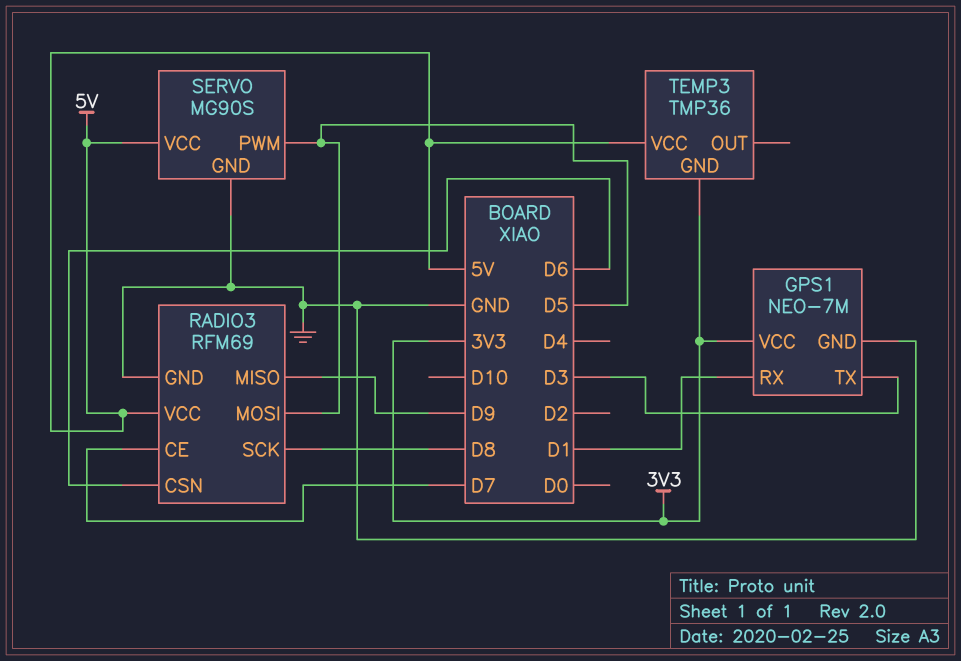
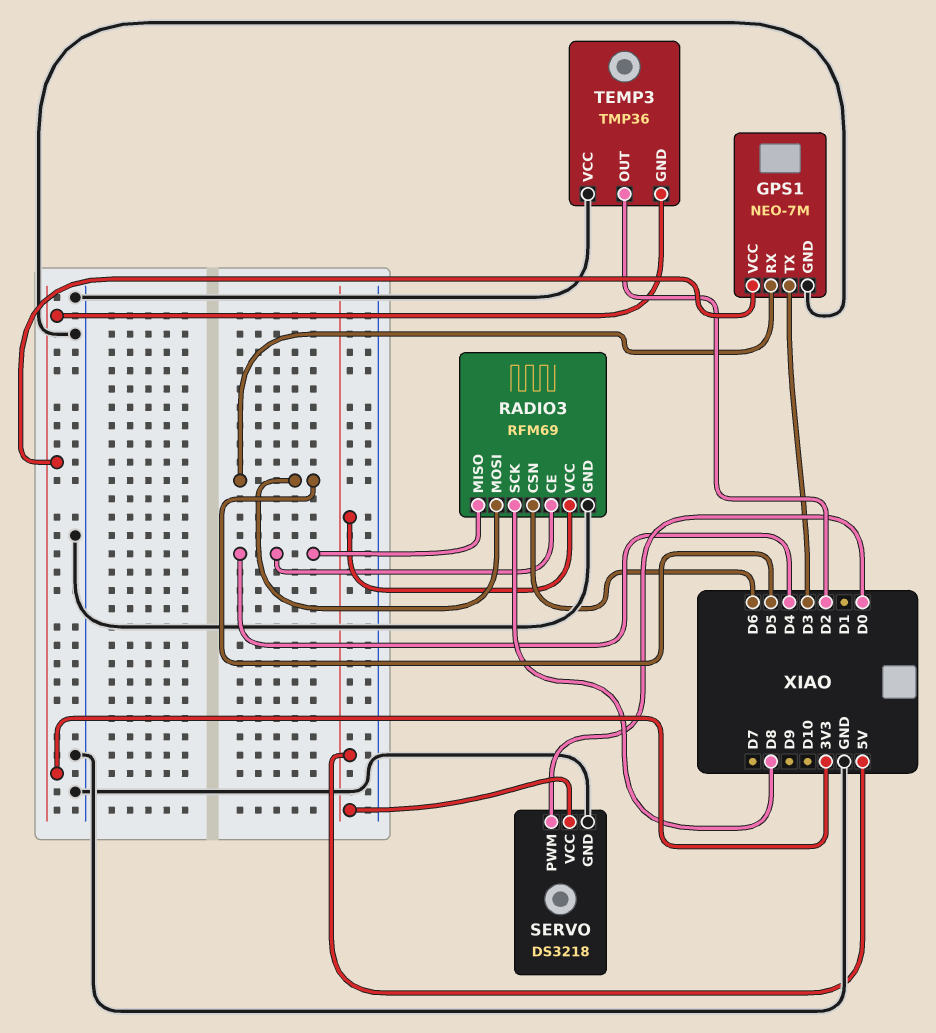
GPS1 pin RX: D1 -> D5
RADIO3 pin CE: D7 -> D4
RADIO3 pin MISO: D9 -> D4
SERVO: MG90S -> DS3218
SERVO pin PWM: D5 -> D0
TEMP3 pin OUT: none -> D2
TEMP3 pin VCC: 5V -> GND

